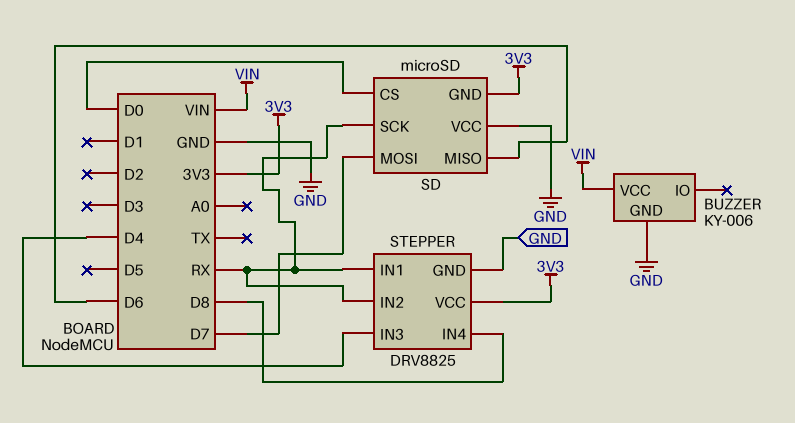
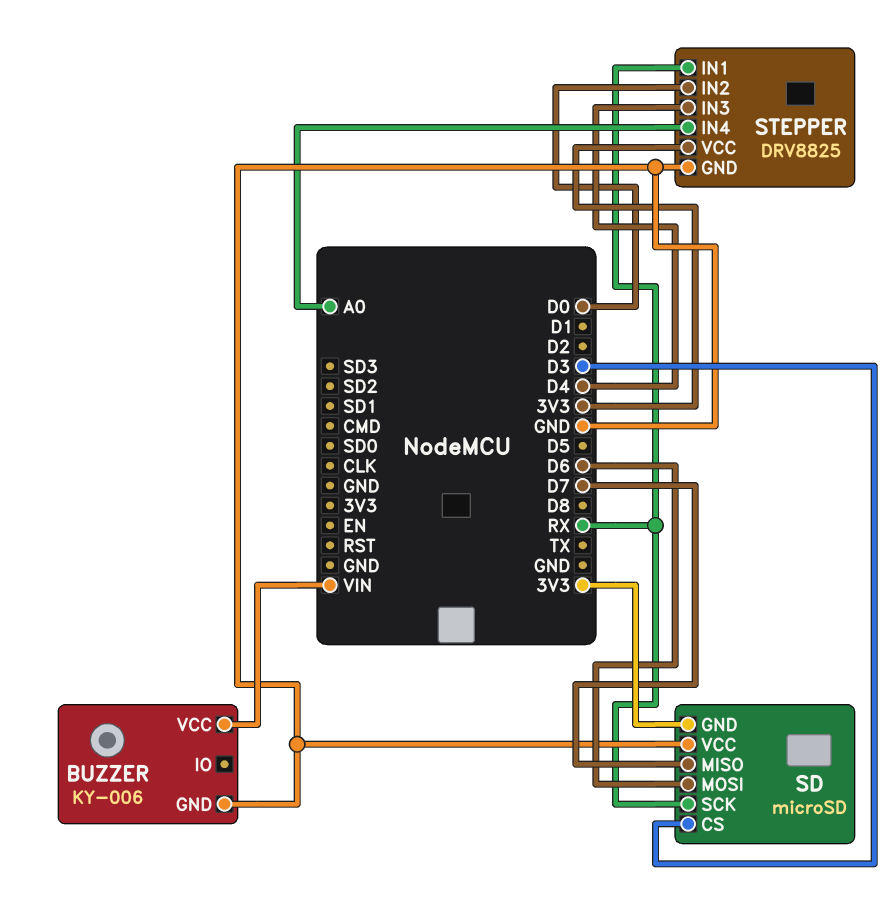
SD pin CS: D0 -> D3
SD pin MISO: D6 -> D7
SD pin MOSI: D7 -> D6
STEPPER pin IN2: RX -> D0
STEPPER pin IN4: D8 -> A0

